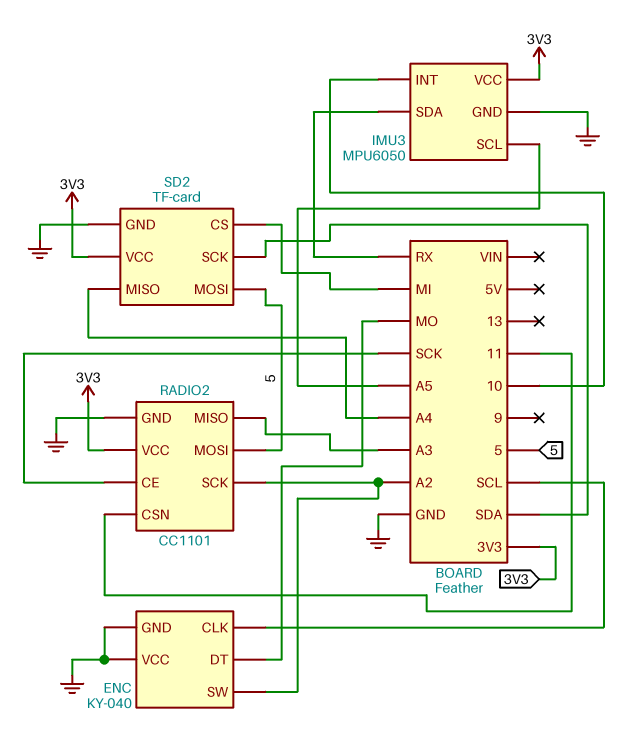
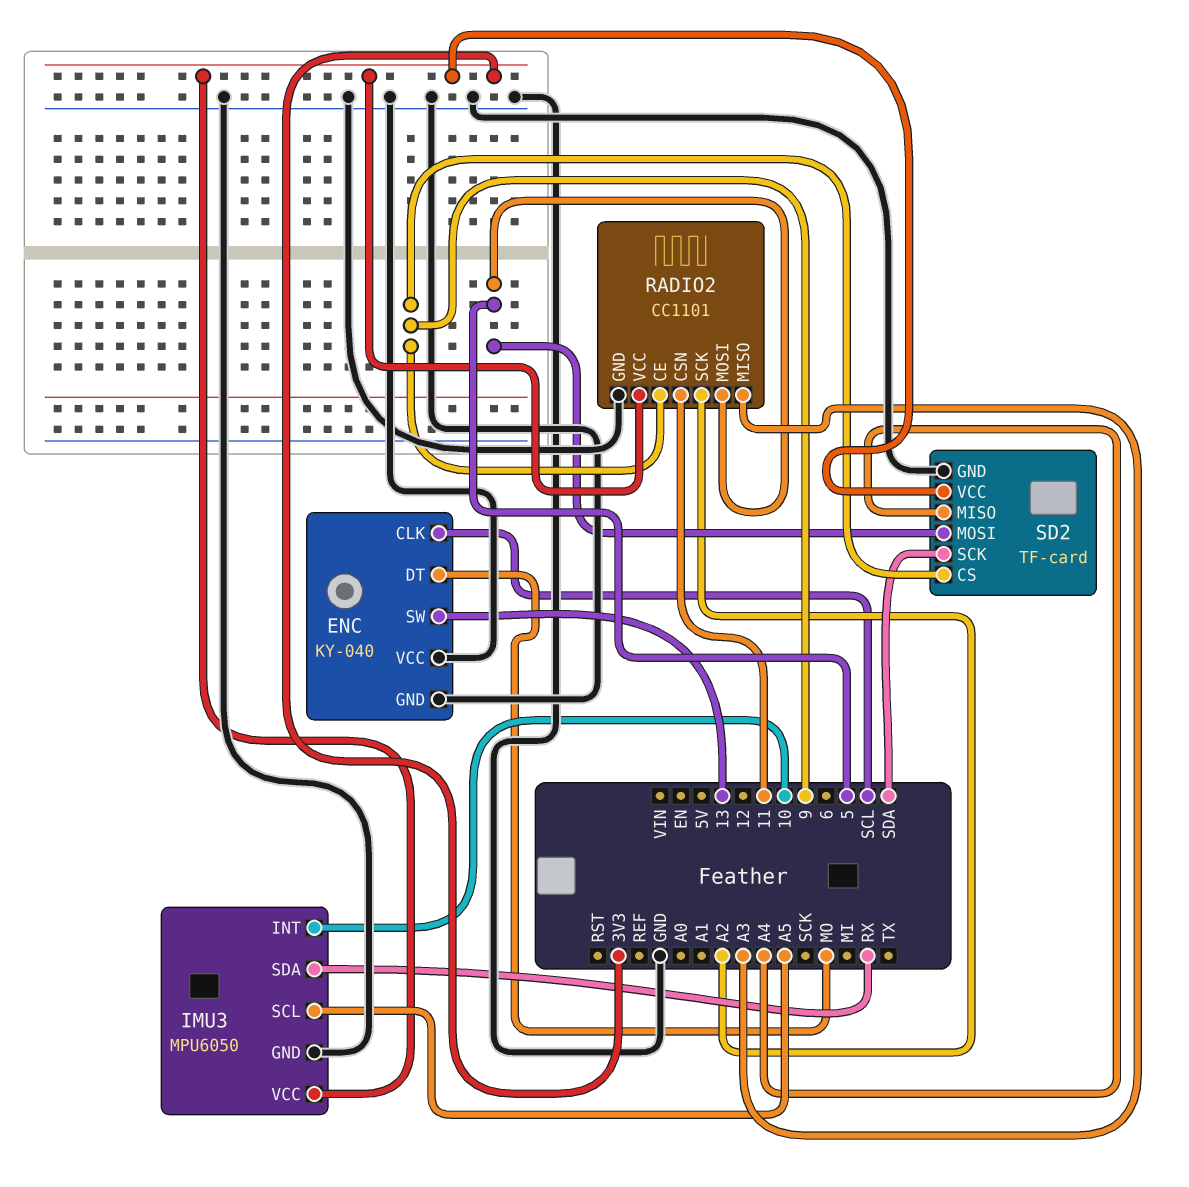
ENC pin SW: A2 -> 13
RADIO2 pin CE: SCK -> 9
SD2 pin CS: MI -> 9

